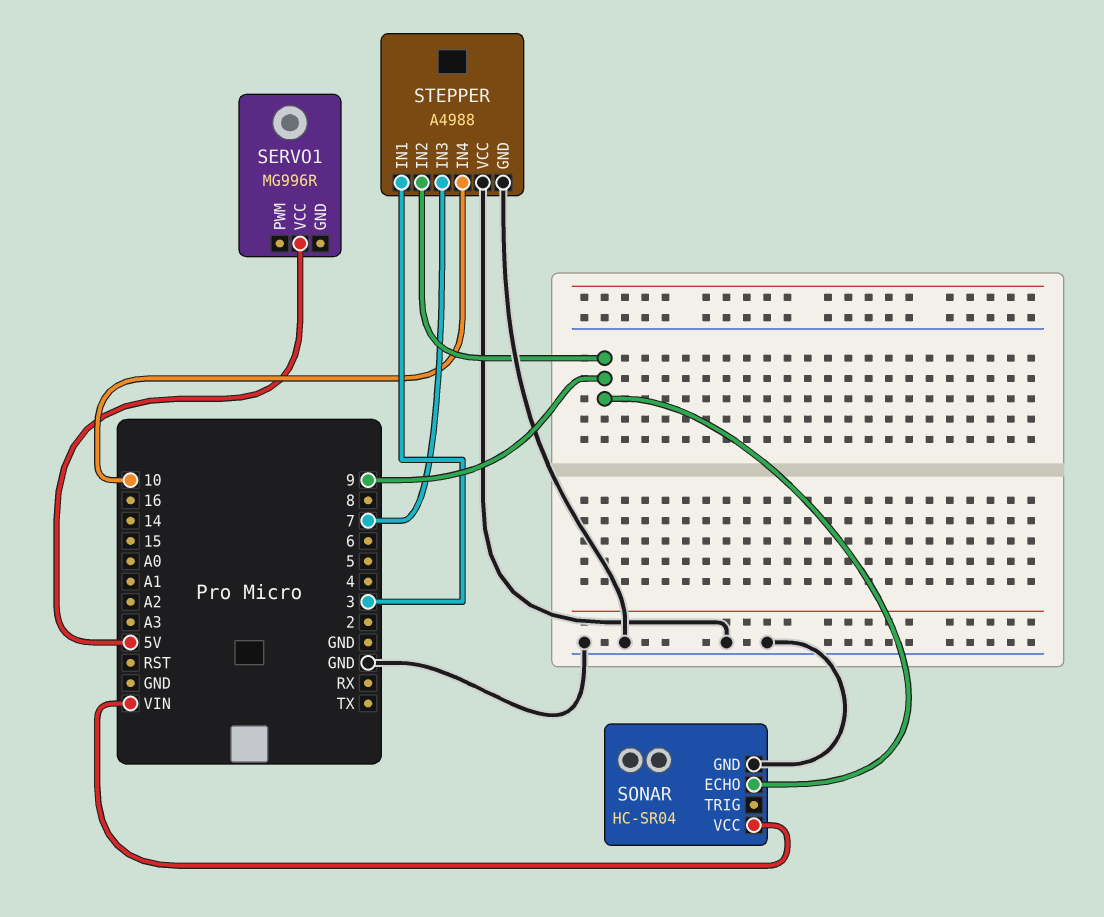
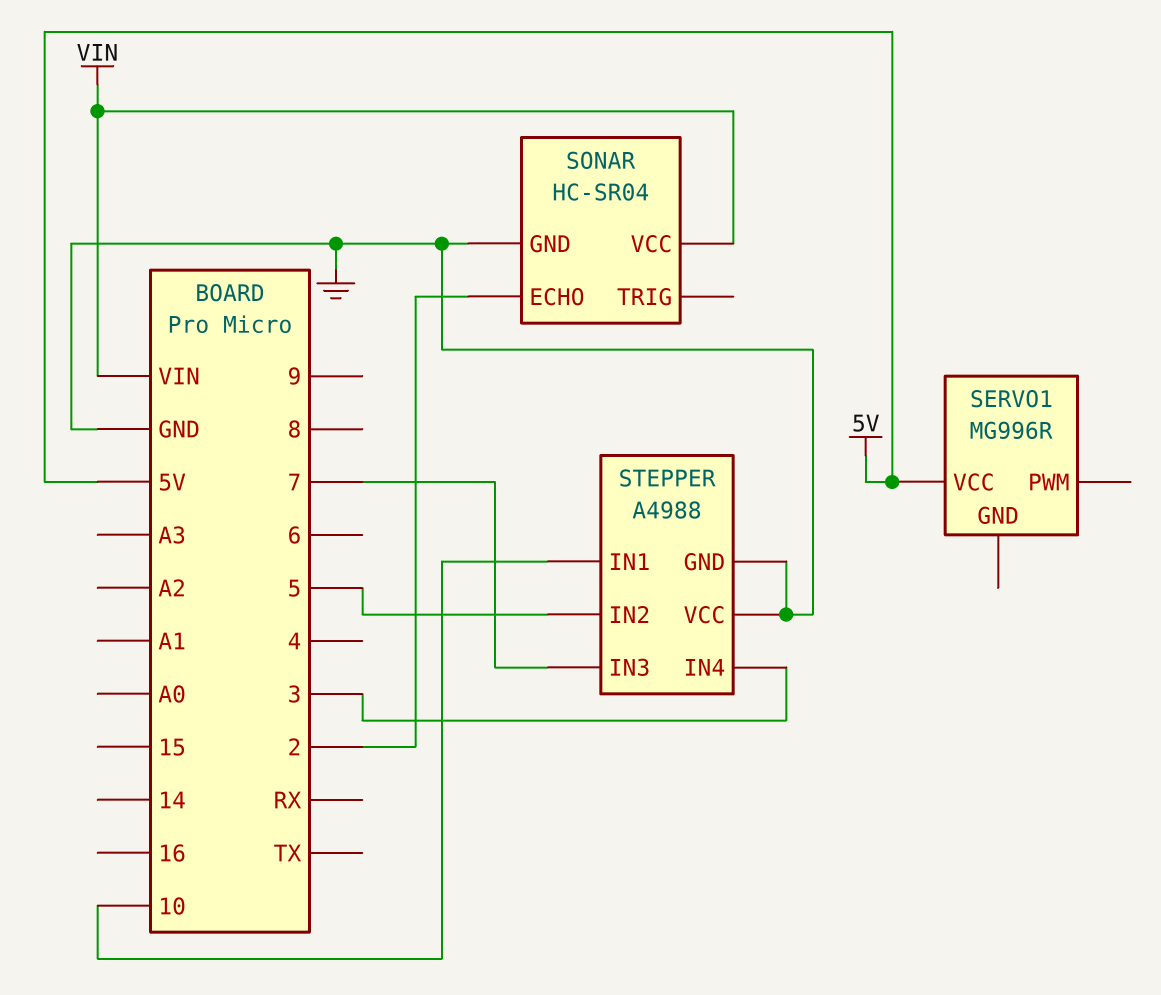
SONAR pin ECHO: 9 -> 2
STEPPER pin IN1: 3 -> 10
STEPPER pin IN2: 9 -> 5
STEPPER pin IN4: 10 -> 3

